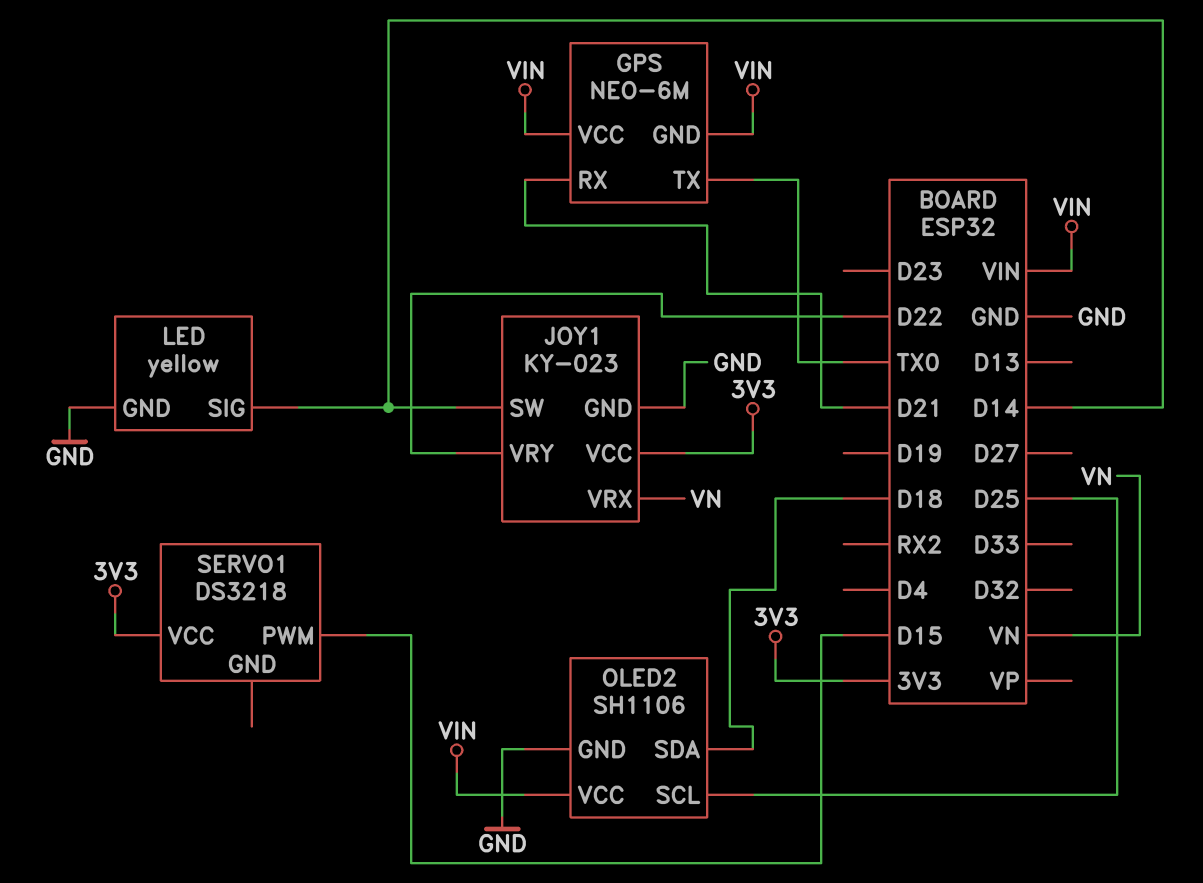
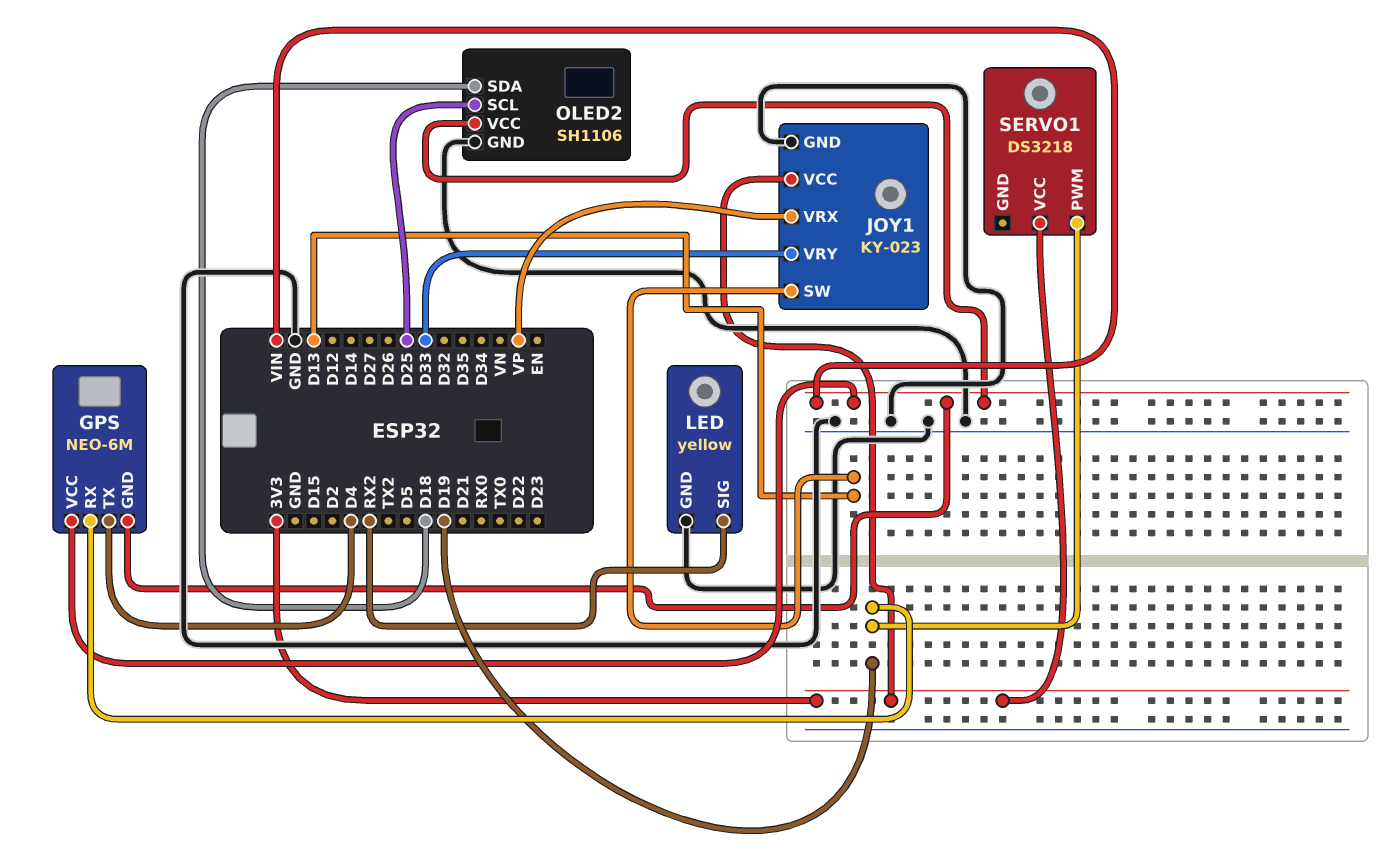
GPS pin RX: D21 -> D19
GPS pin TX: TX0 -> D4
JOY1 pin SW: D14 -> D13
JOY1 pin VRX: VN -> VP
JOY1 pin VRY: D22 -> D33
LED pin SIG: D14 -> RX2
SERVO1 pin PWM: D15 -> D19

